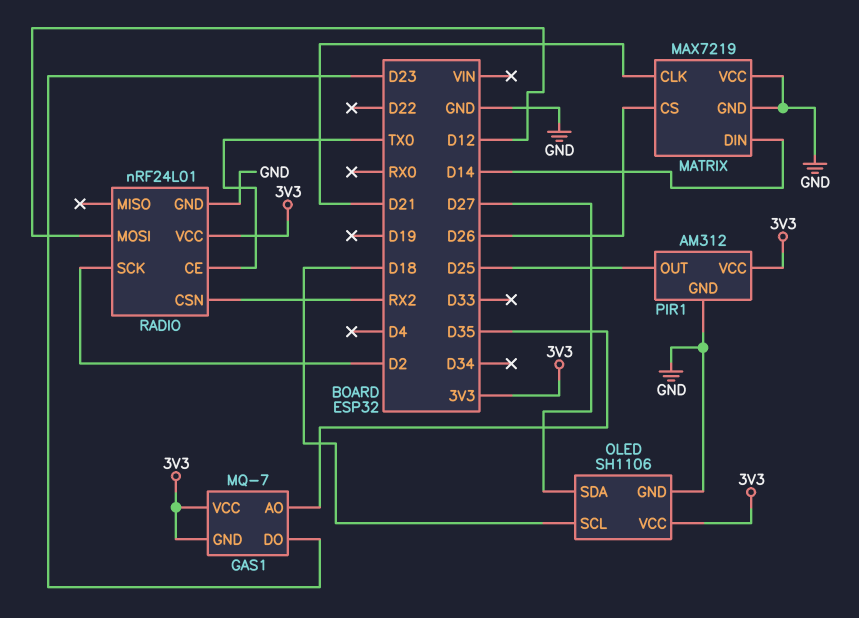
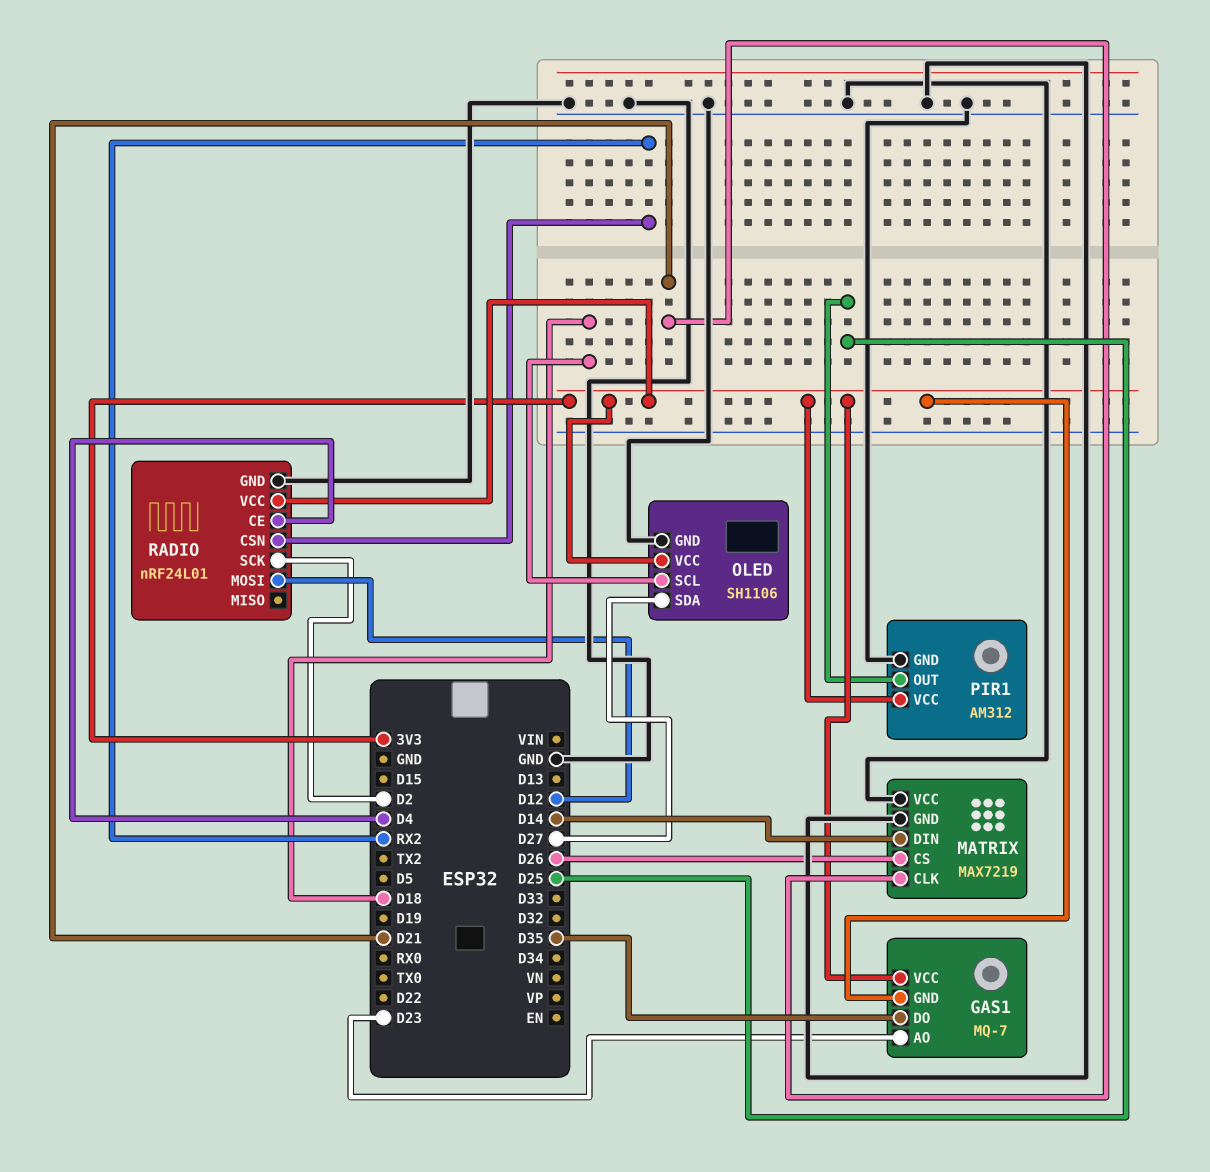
GAS1 pin AO: D35 -> D23
GAS1 pin DO: D23 -> D35
RADIO pin CE: TX0 -> D4

